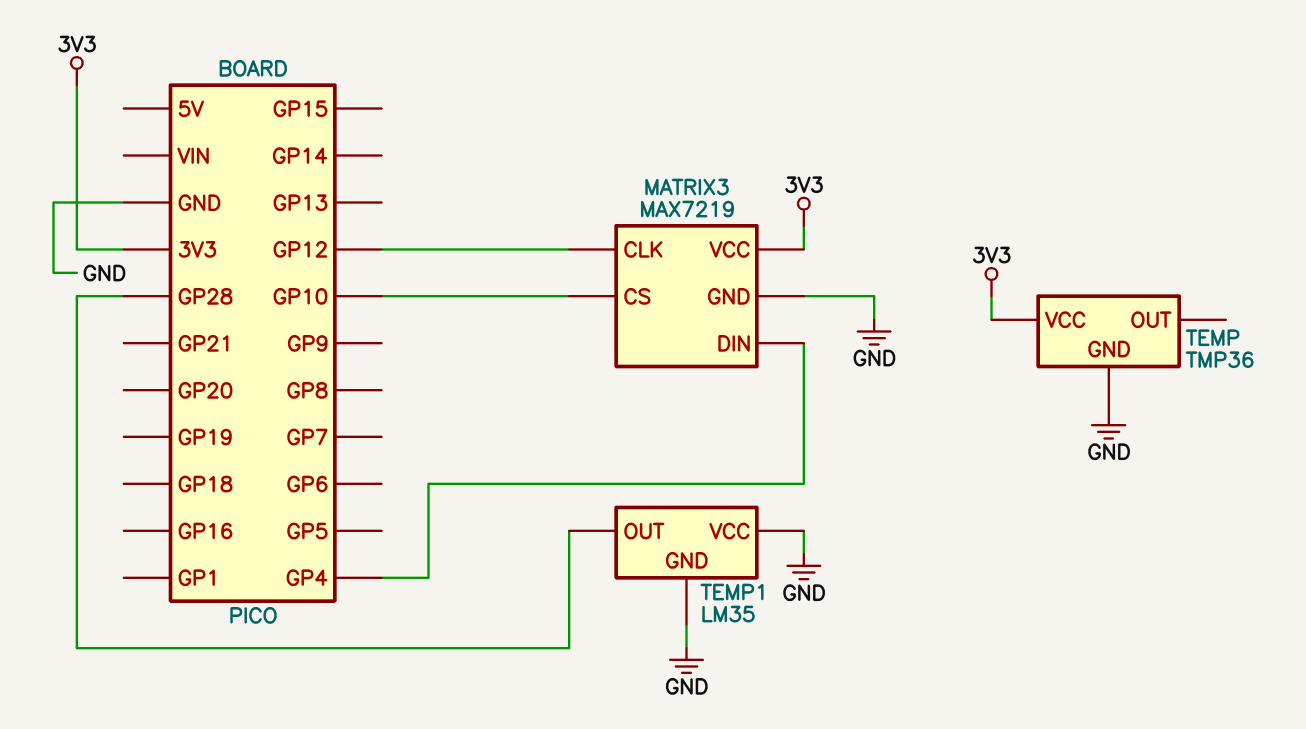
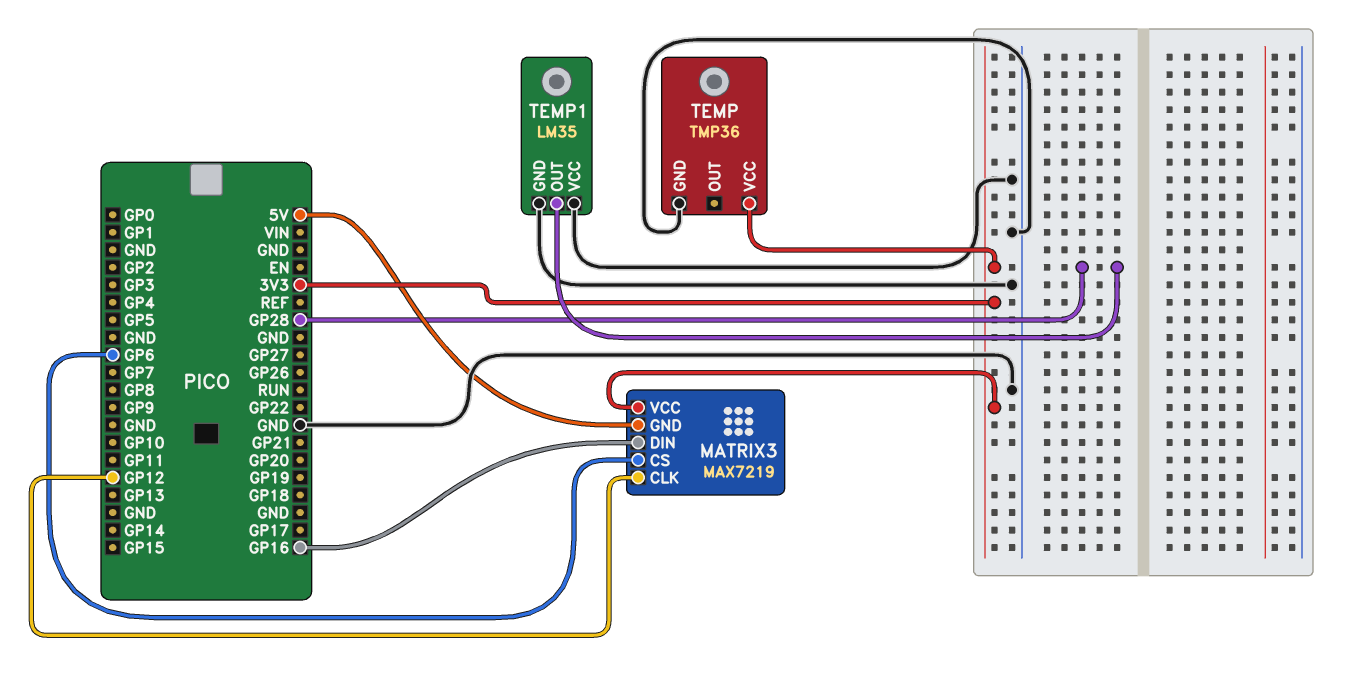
MATRIX3 pin CS: GP10 -> GP6
MATRIX3 pin DIN: GP4 -> GP16
MATRIX3 pin GND: GND -> 5V

